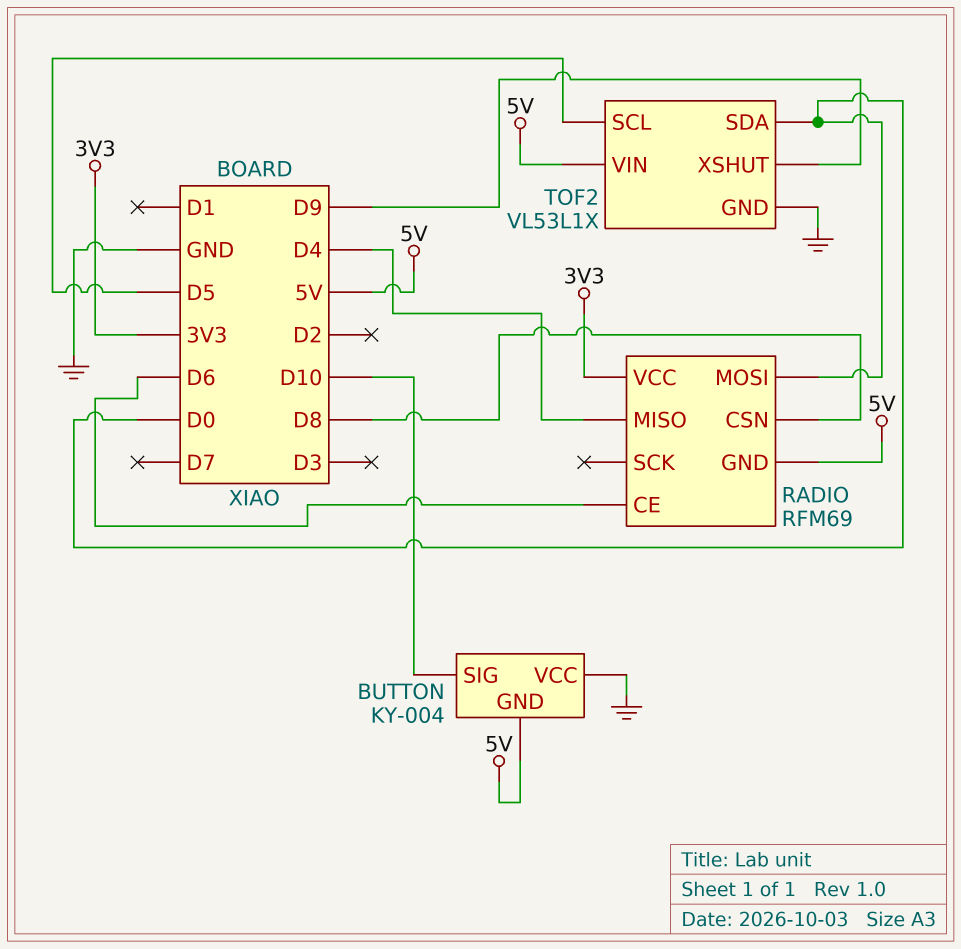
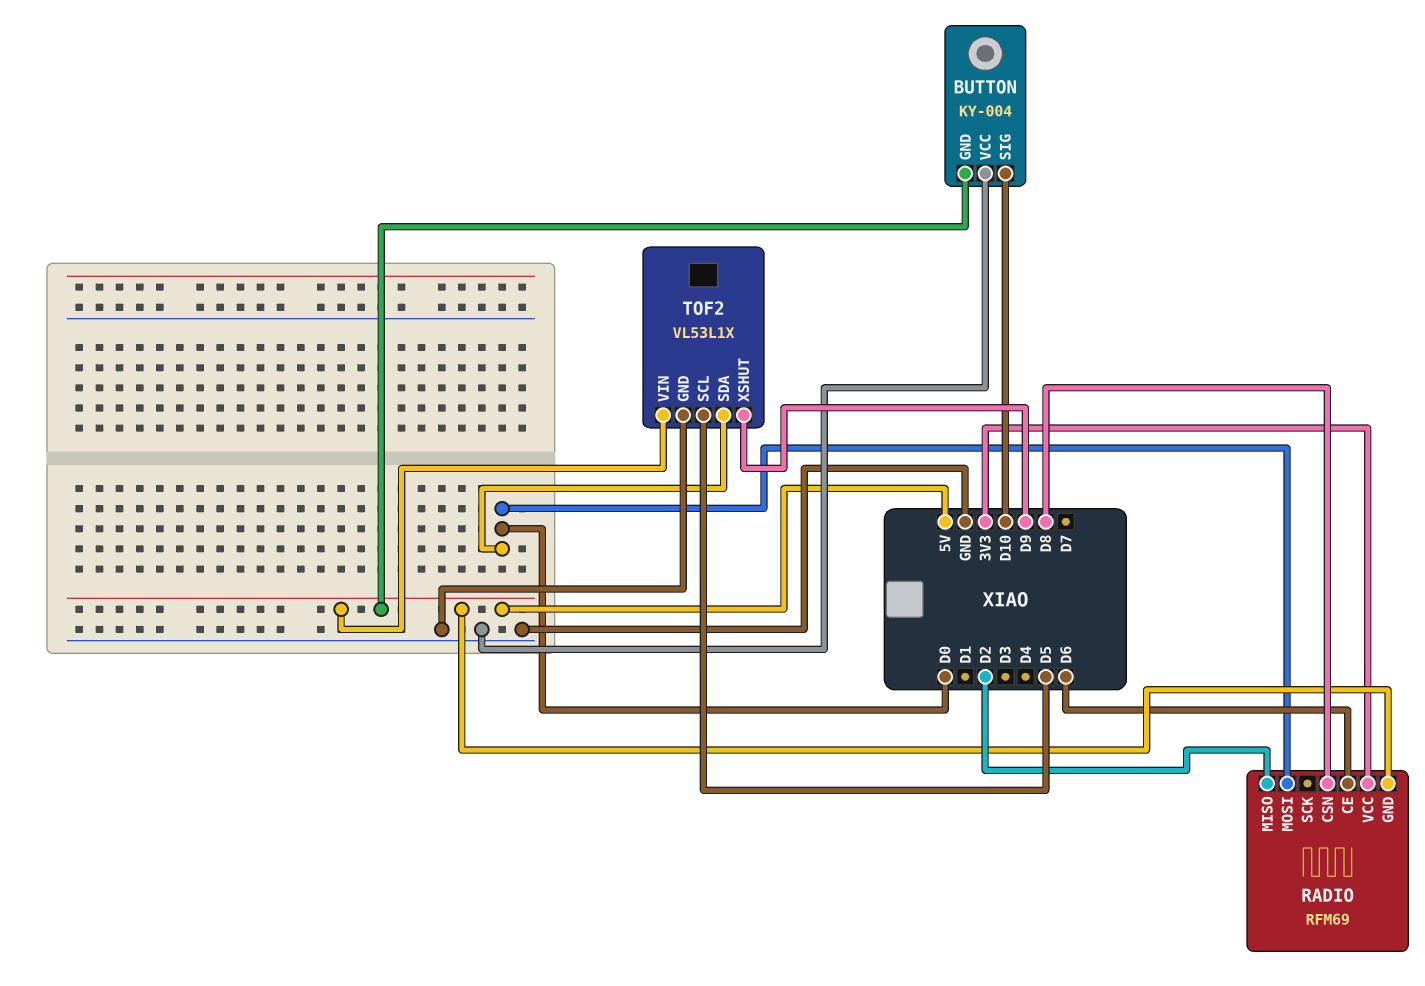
RADIO pin MISO: D4 -> D2

